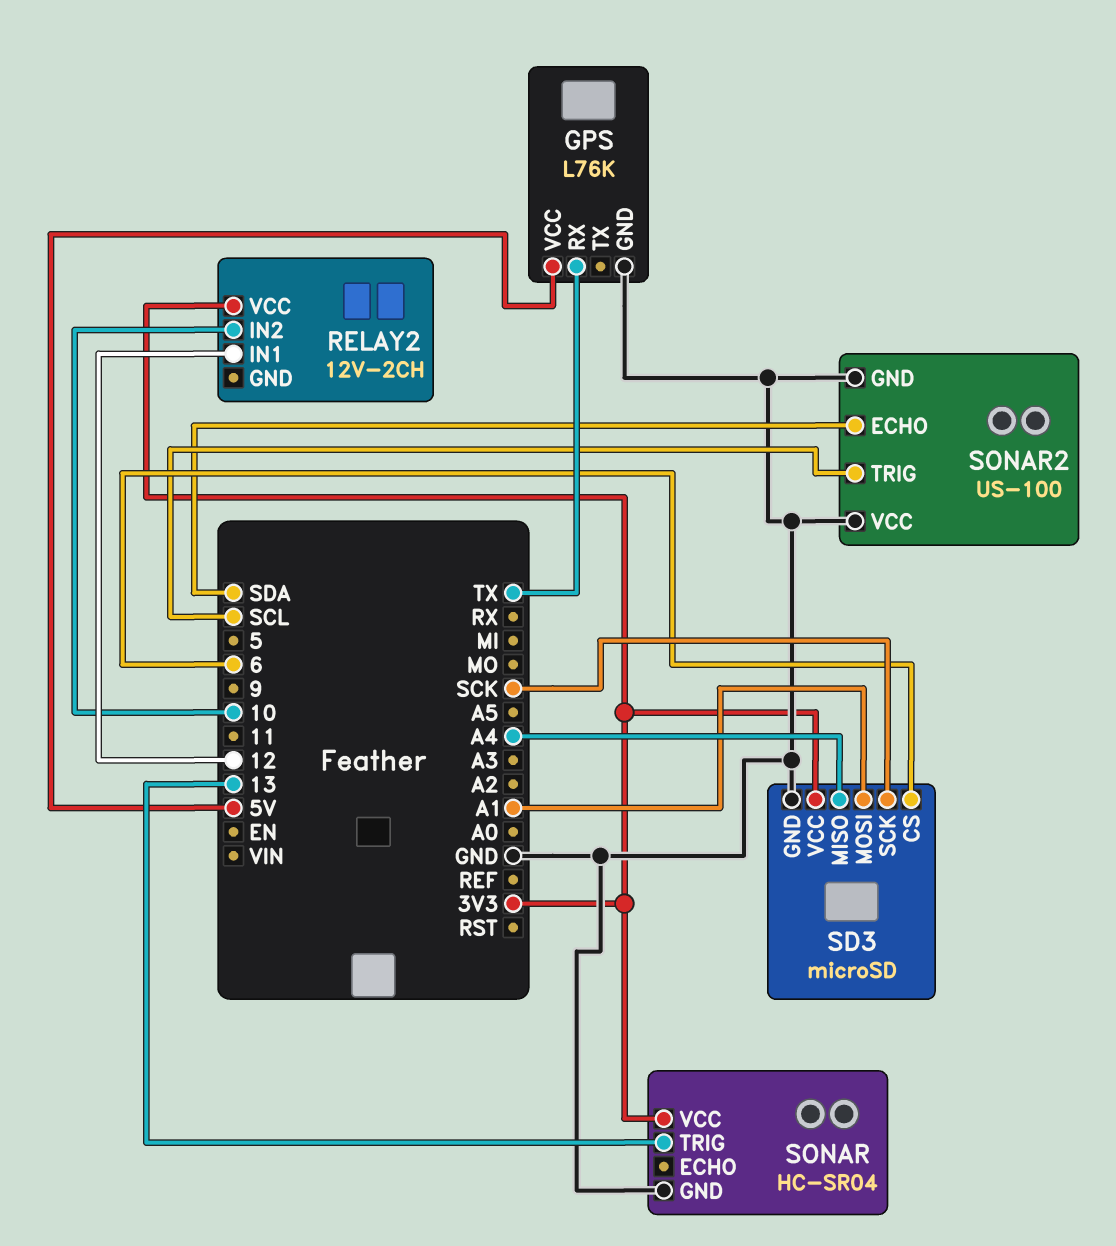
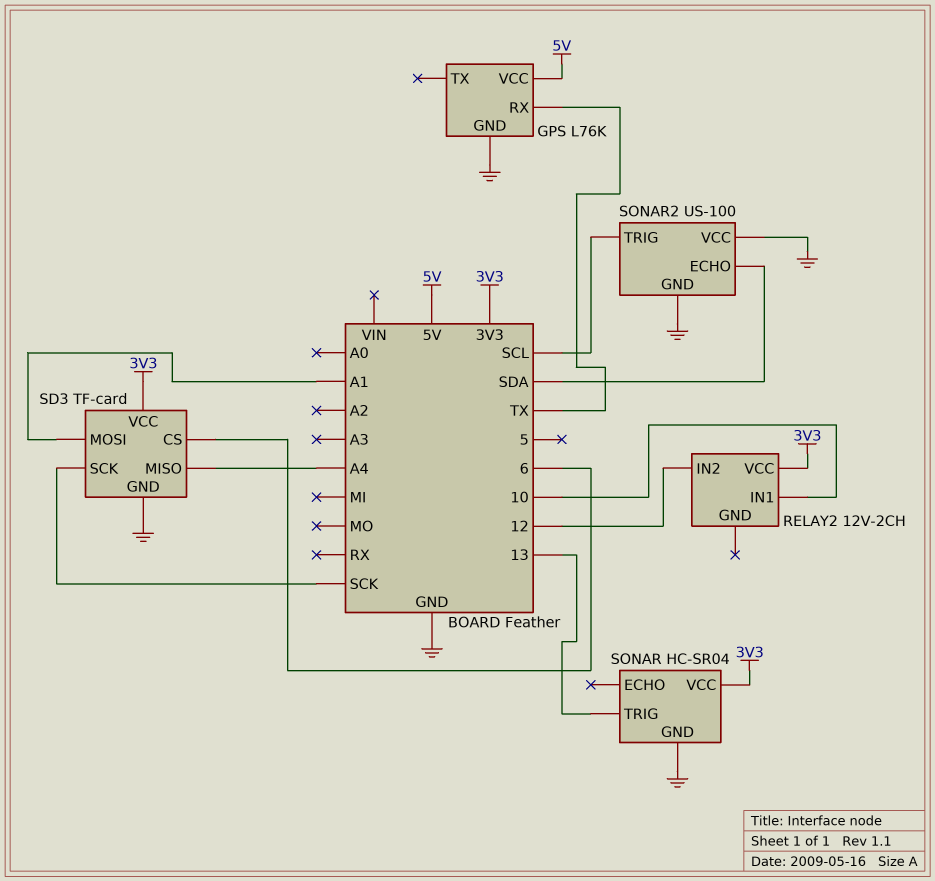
RELAY2 pin IN1: 12 -> 10
RELAY2 pin IN2: 10 -> 12
SD3: microSD -> TF-card

